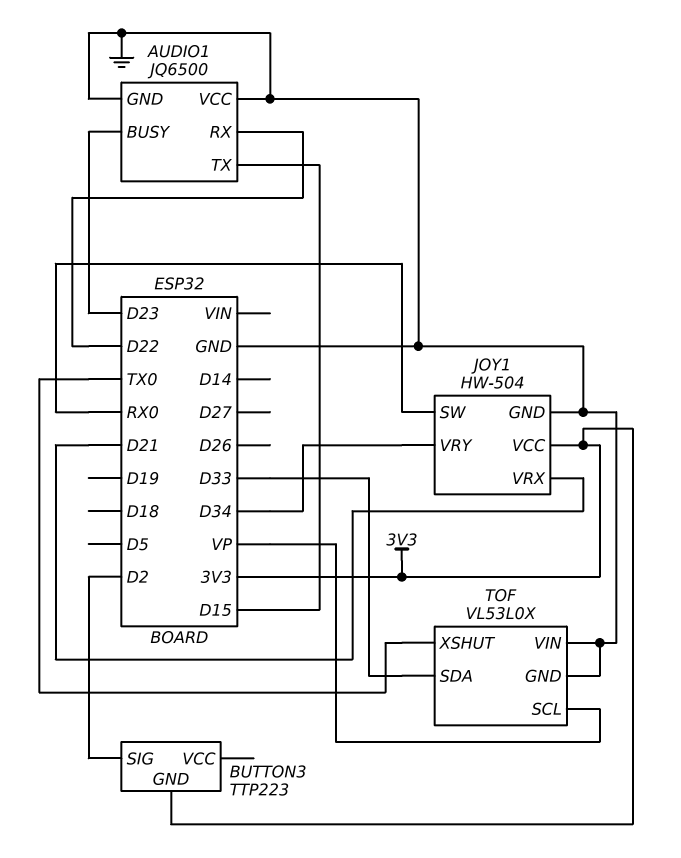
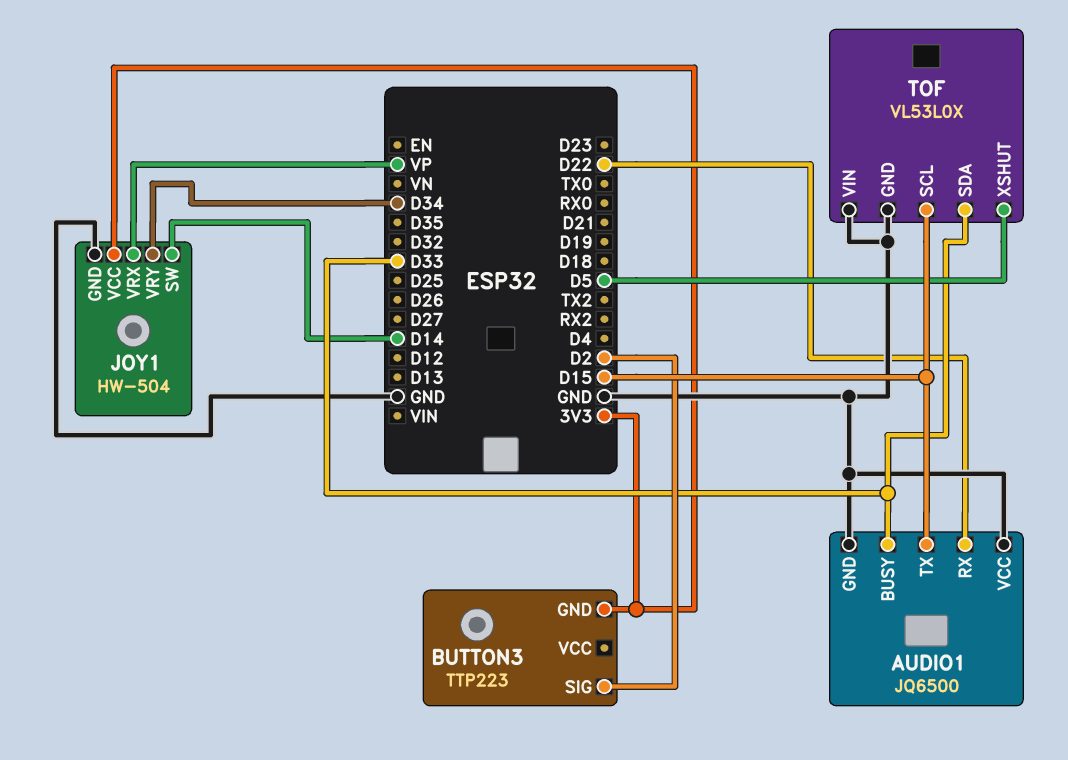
AUDIO1 pin BUSY: D23 -> D33
JOY1 pin SW: RX0 -> D14
JOY1 pin VRX: D21 -> VP
TOF pin SCL: VP -> D15
TOF pin XSHUT: TX0 -> D5

